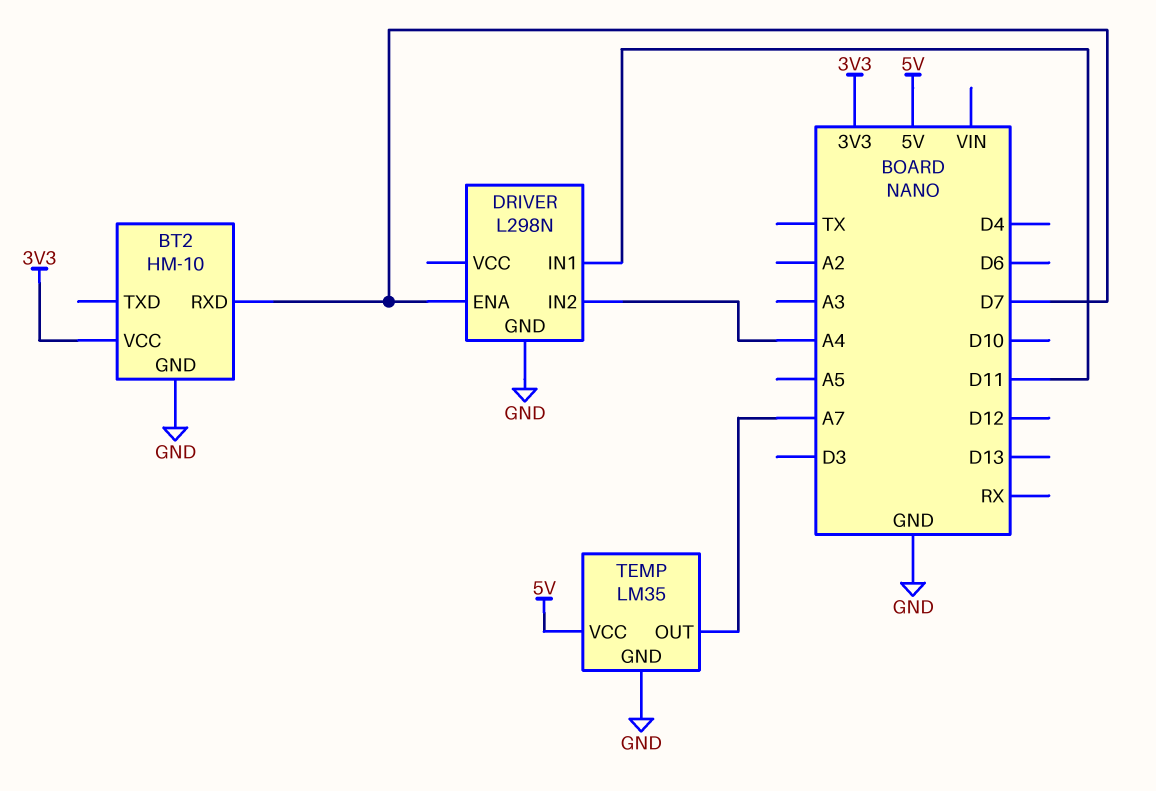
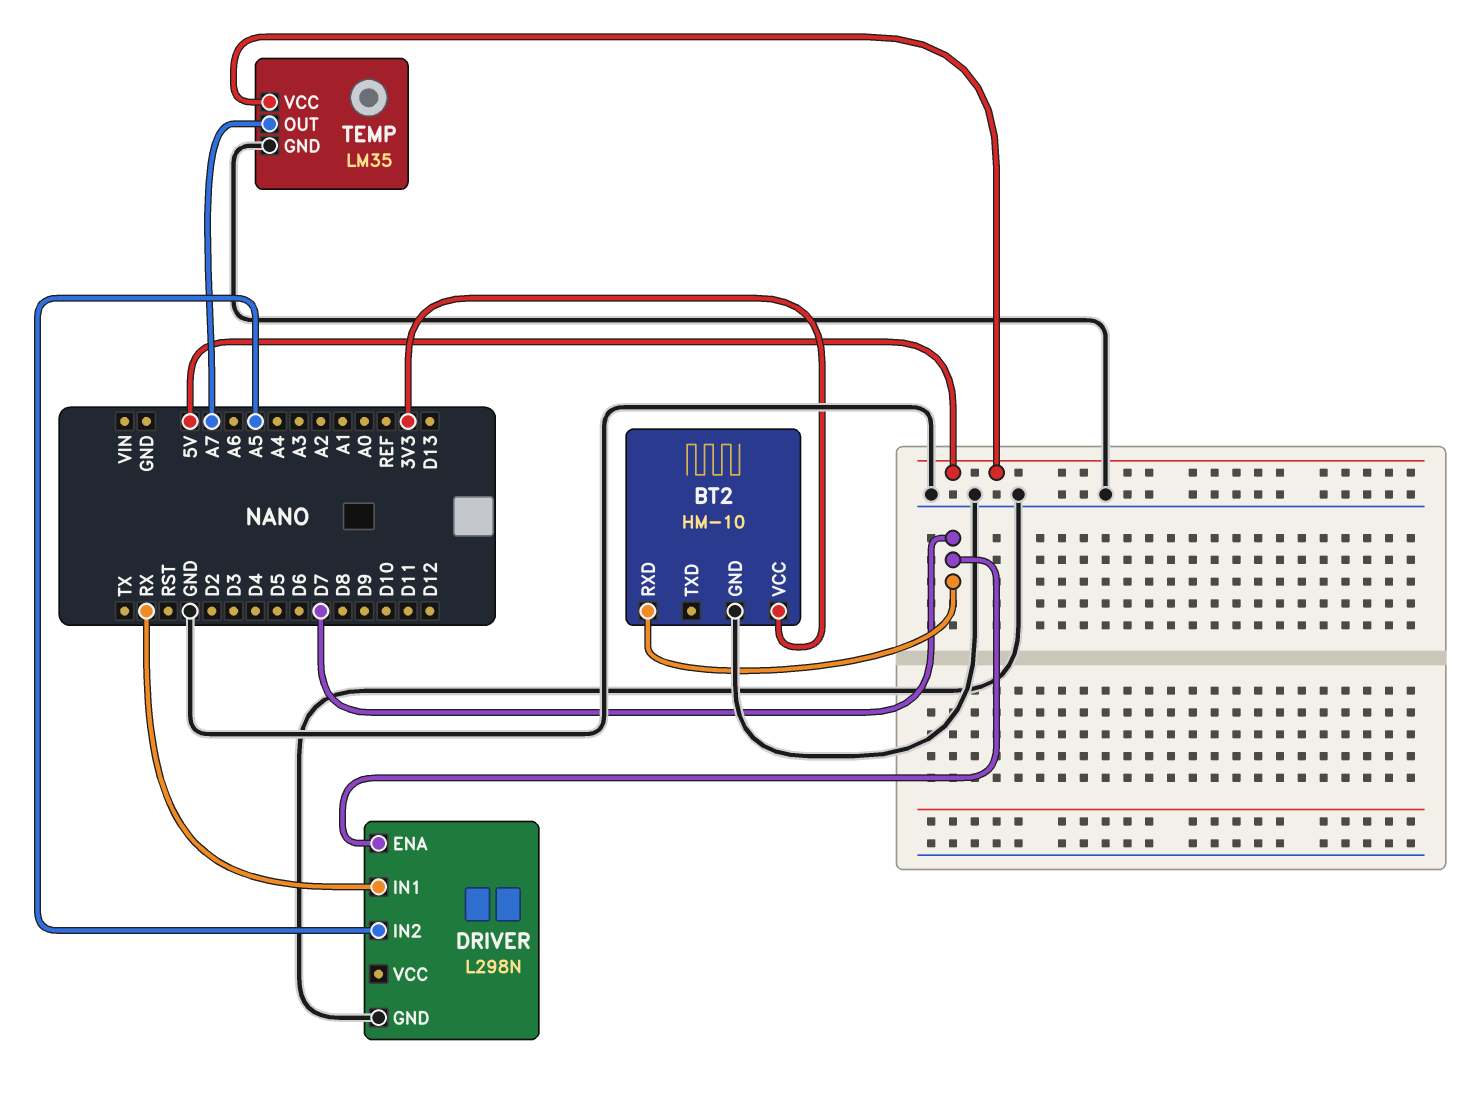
DRIVER pin IN1: D11 -> RX
DRIVER pin IN2: A4 -> A5

